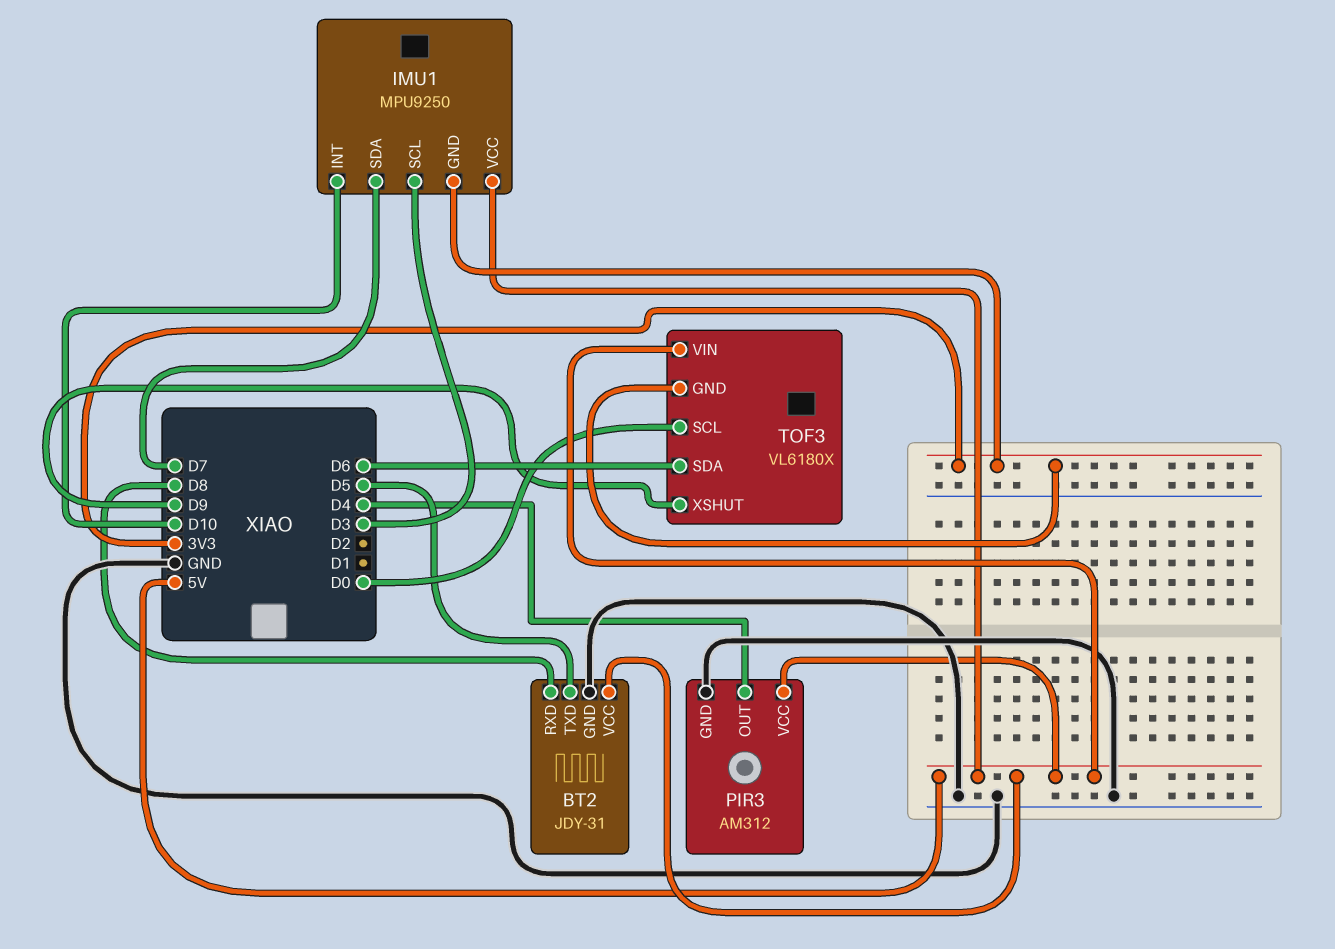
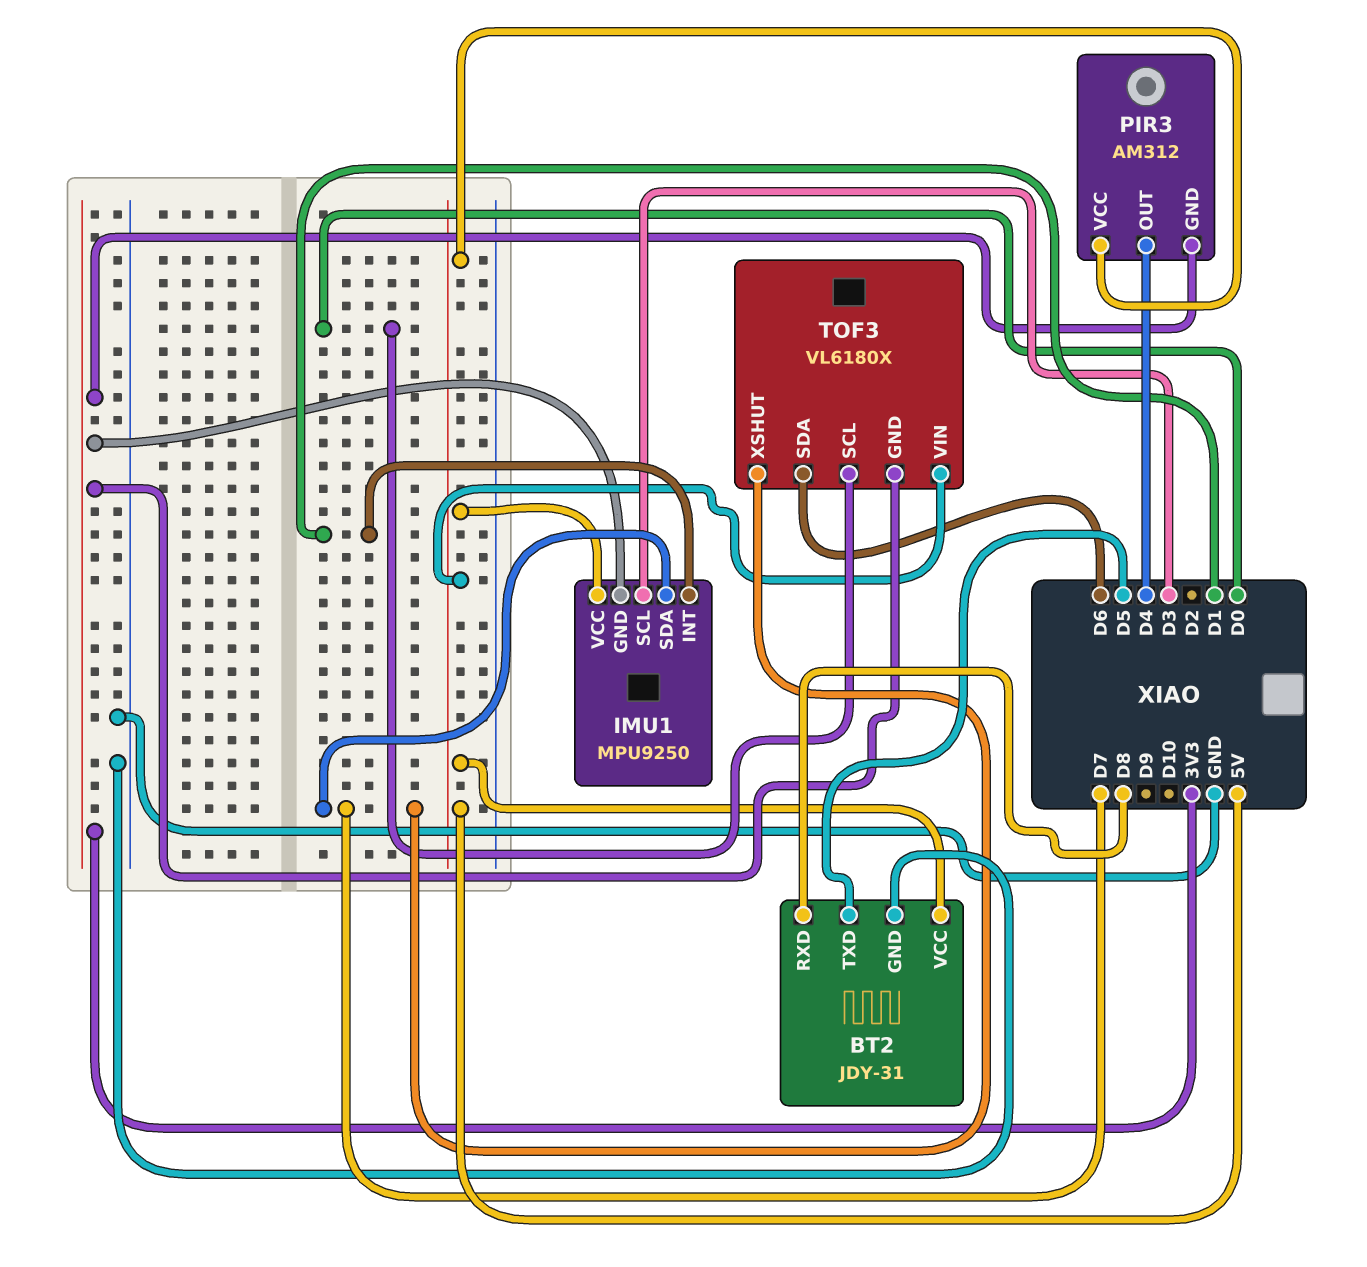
IMU1 pin INT: D10 -> D1
PIR3 pin GND: GND -> 3V3
TOF3 pin XSHUT: D9 -> D7

